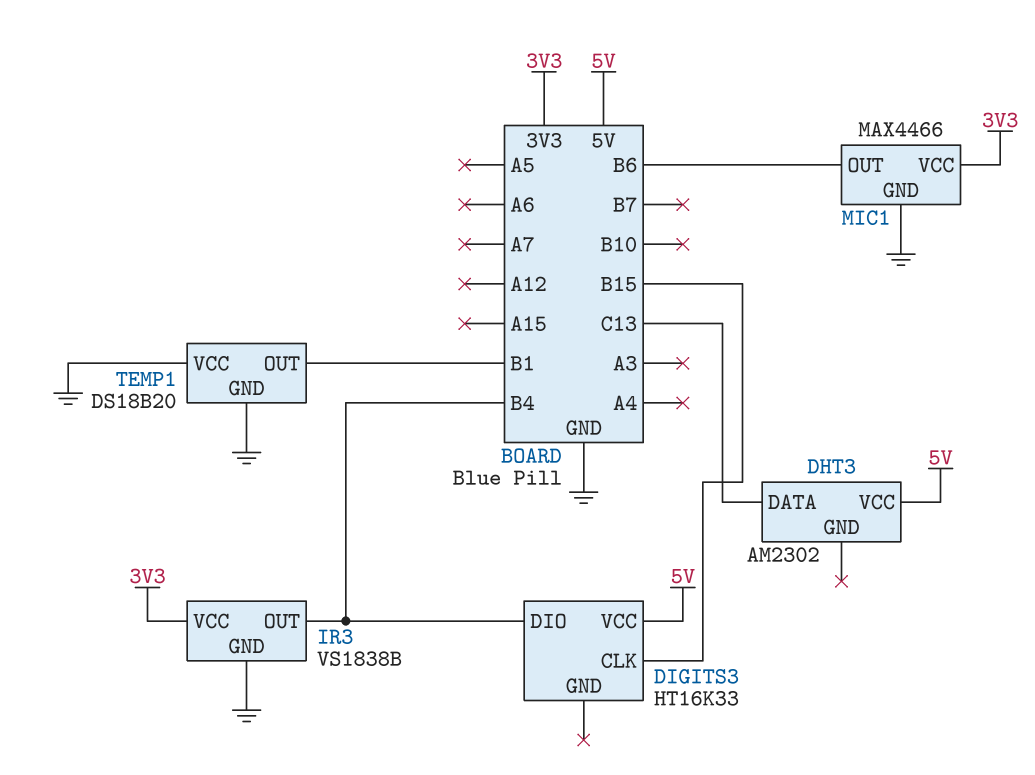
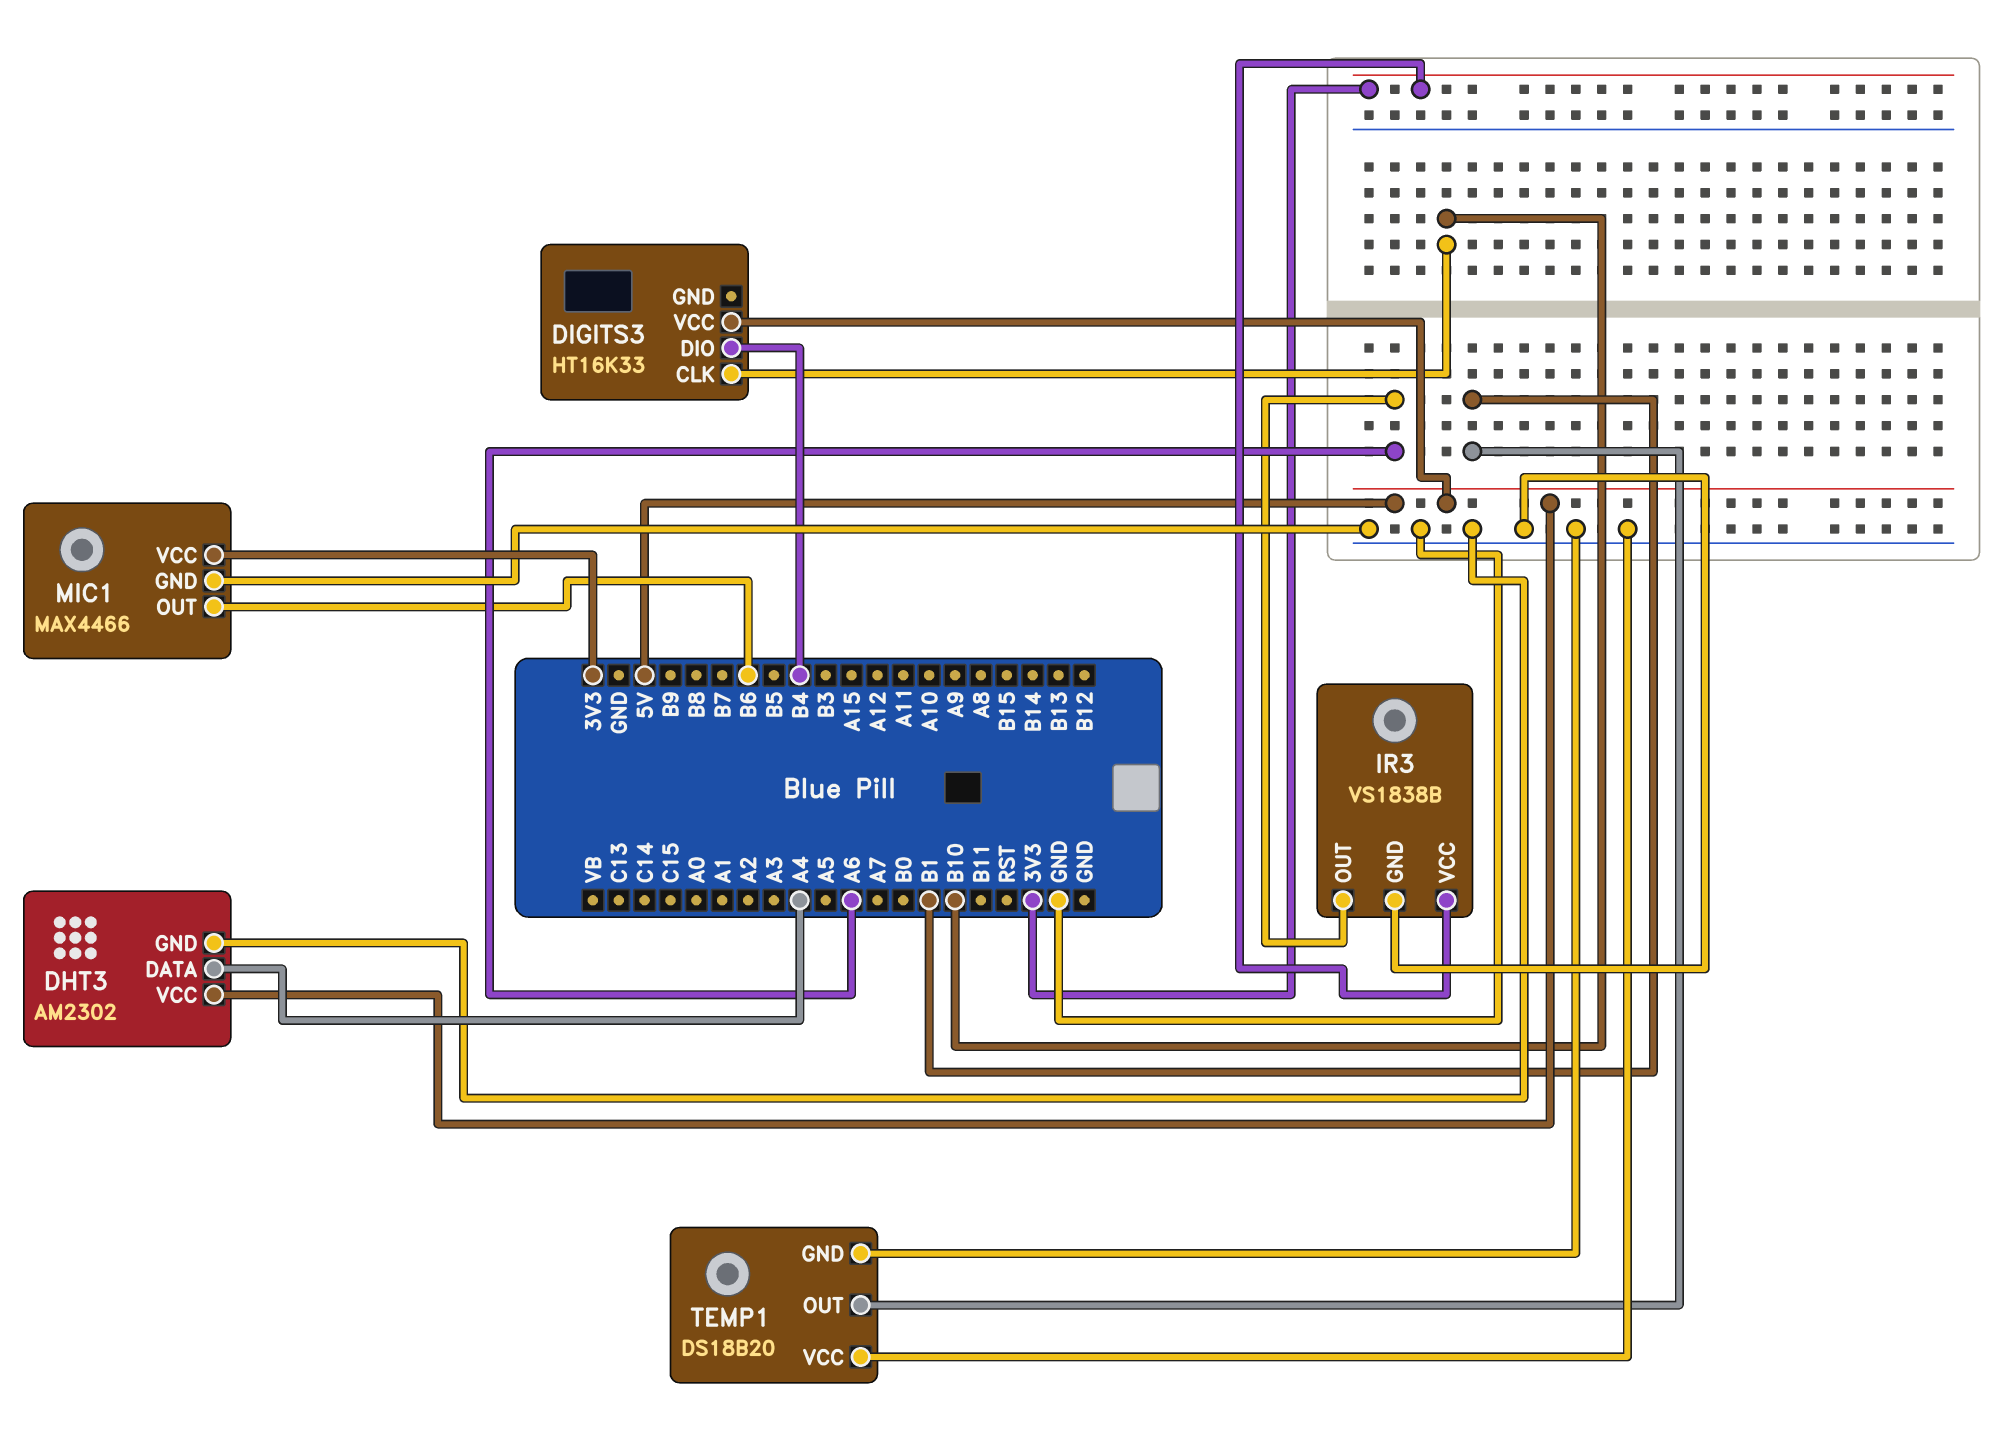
DHT3 pin DATA: C13 -> A4
DHT3 pin GND: none -> GND
DIGITS3 pin CLK: B15 -> B10
IR3 pin OUT: B4 -> A6

